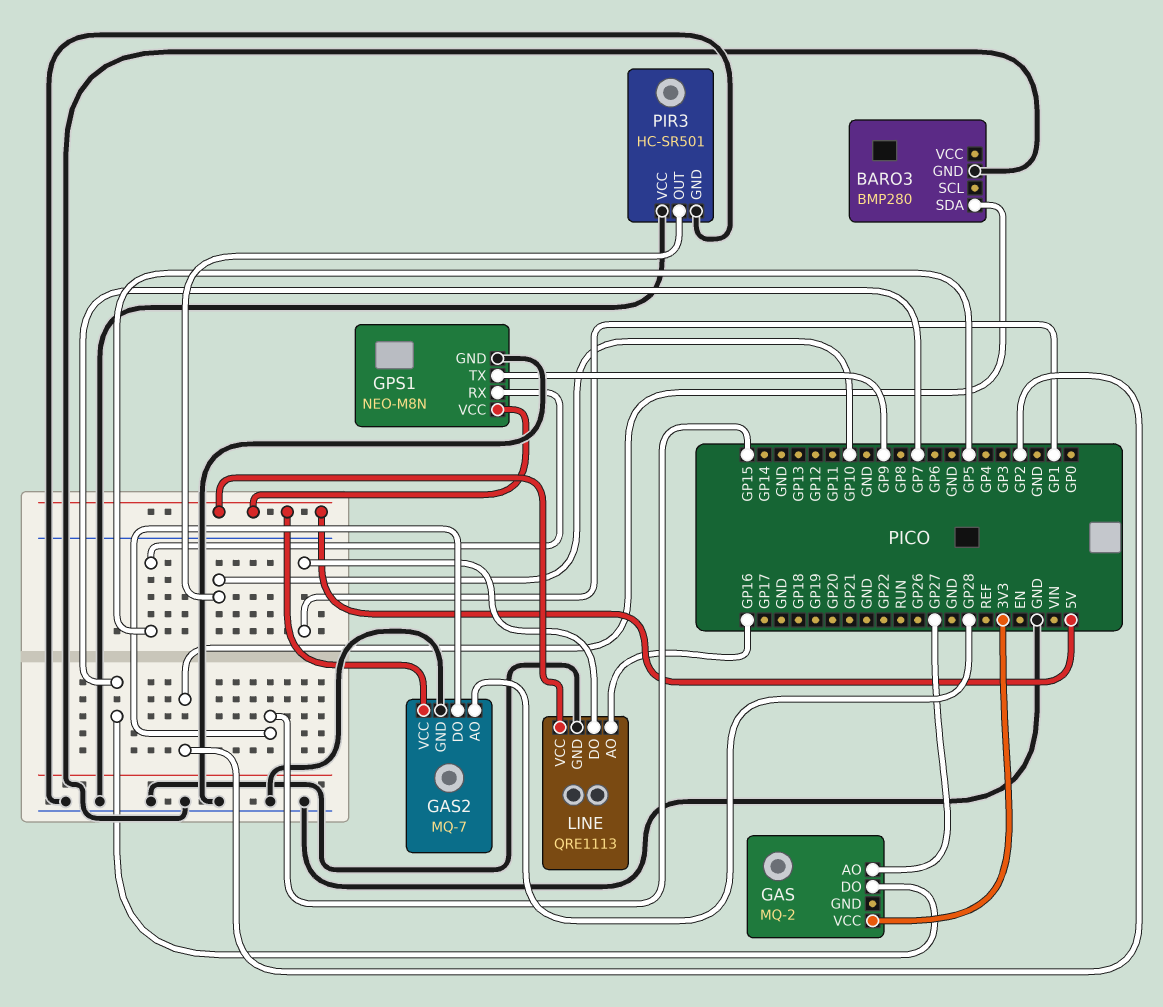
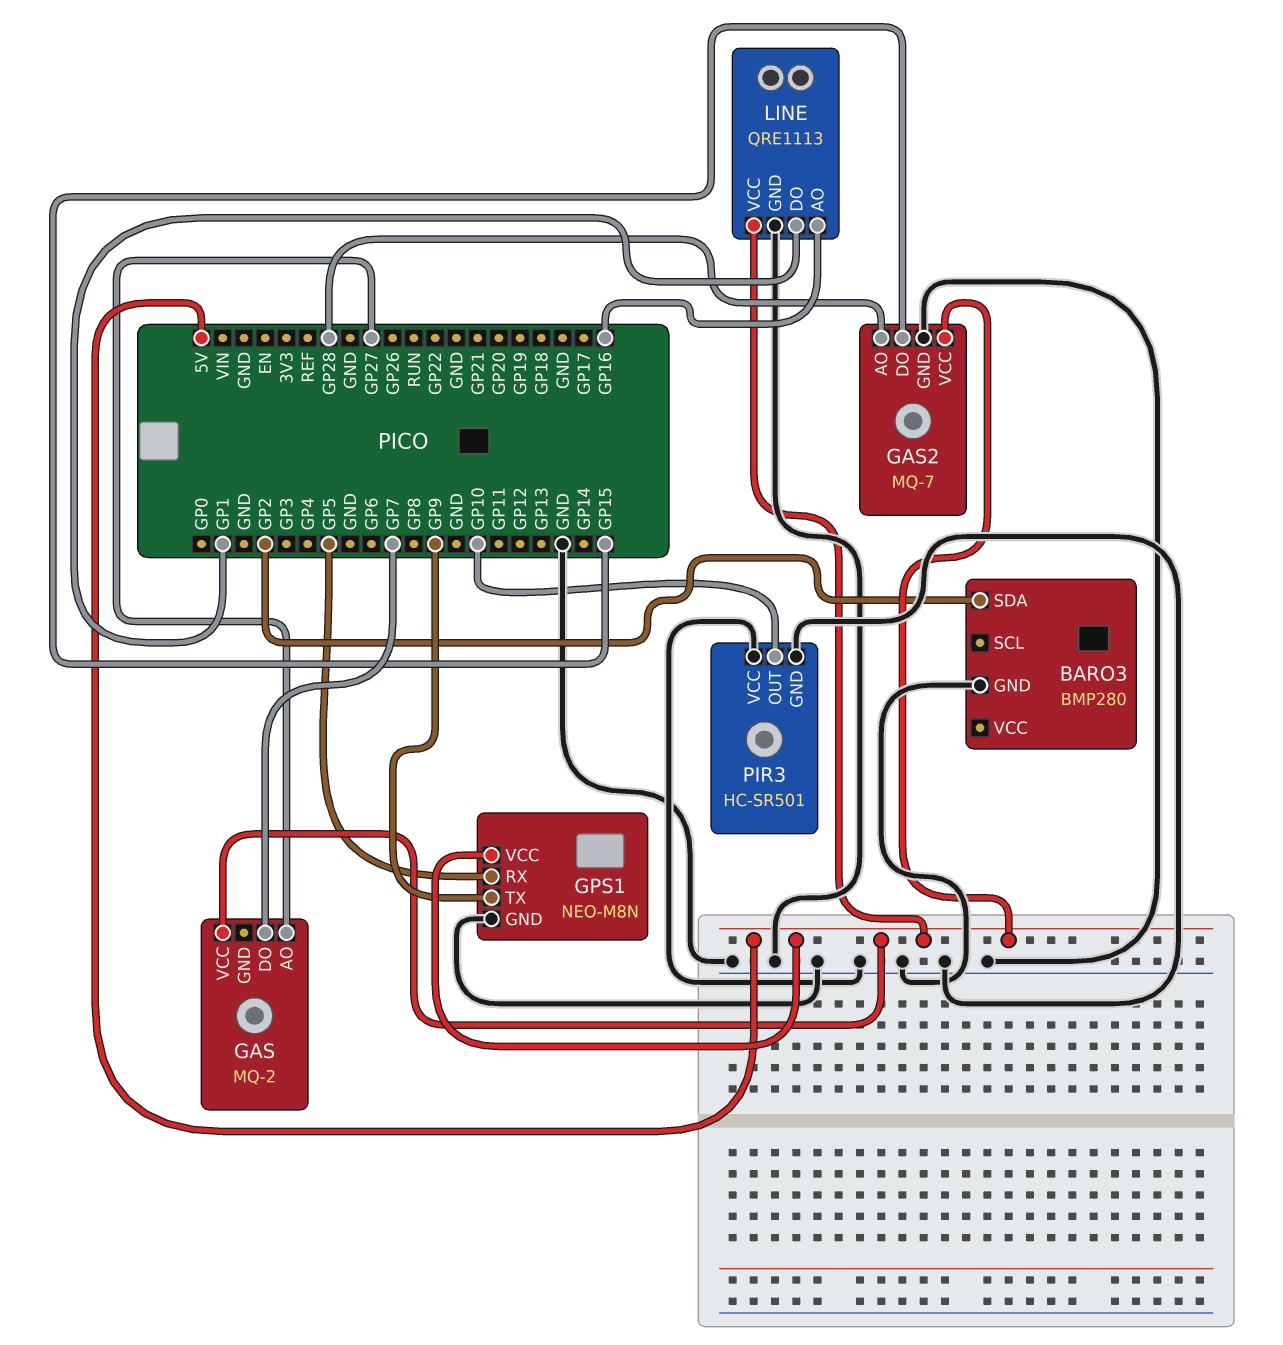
GAS pin VCC: 3V3 -> 5V

